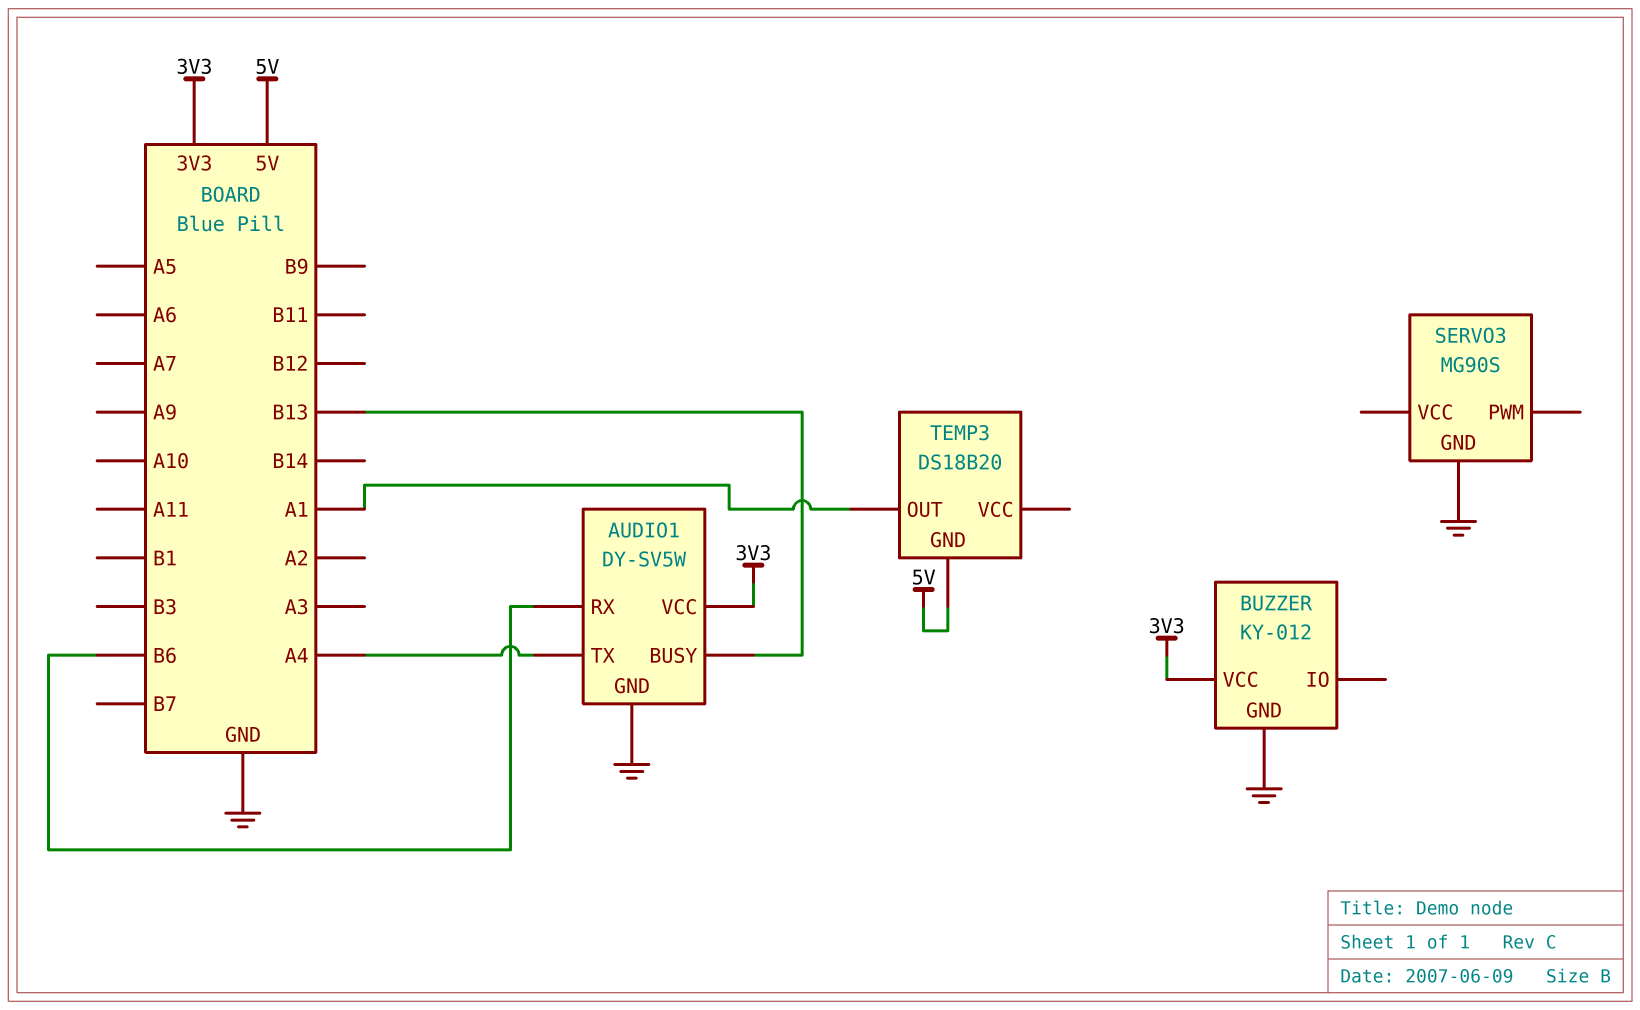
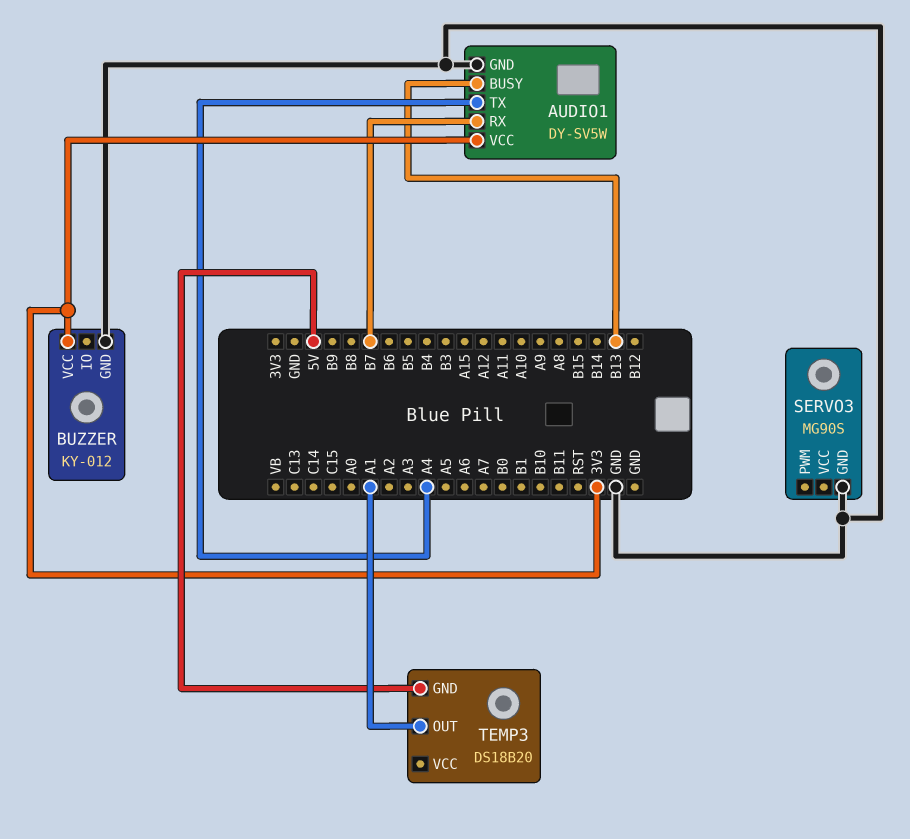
AUDIO1 pin RX: B6 -> B7

